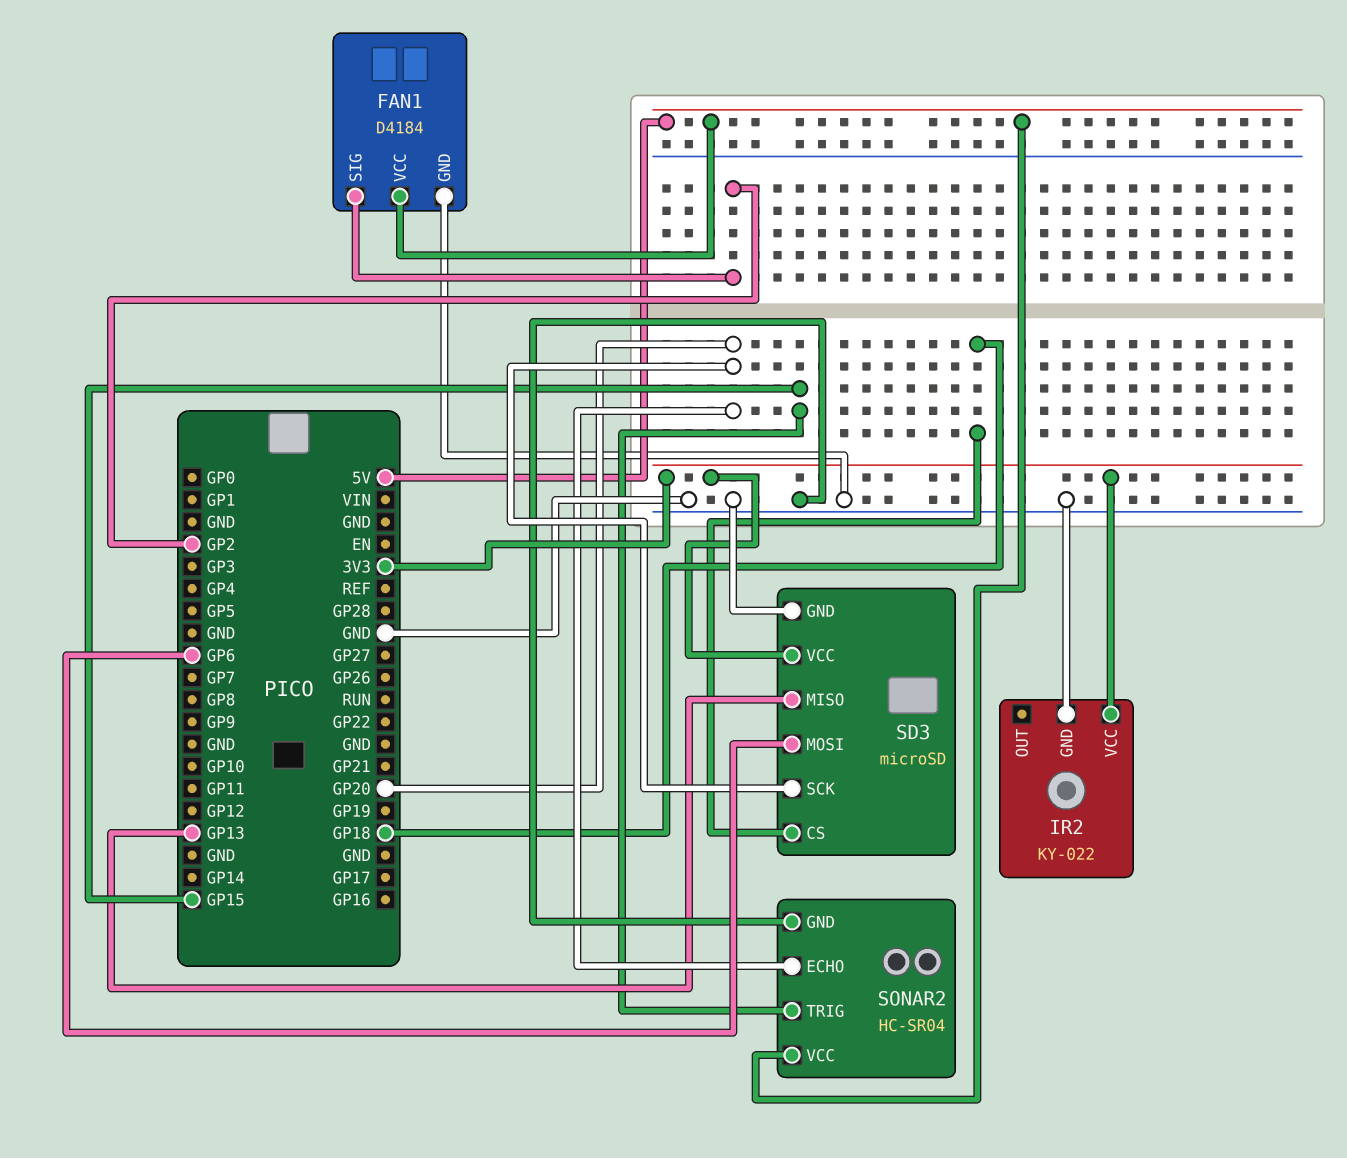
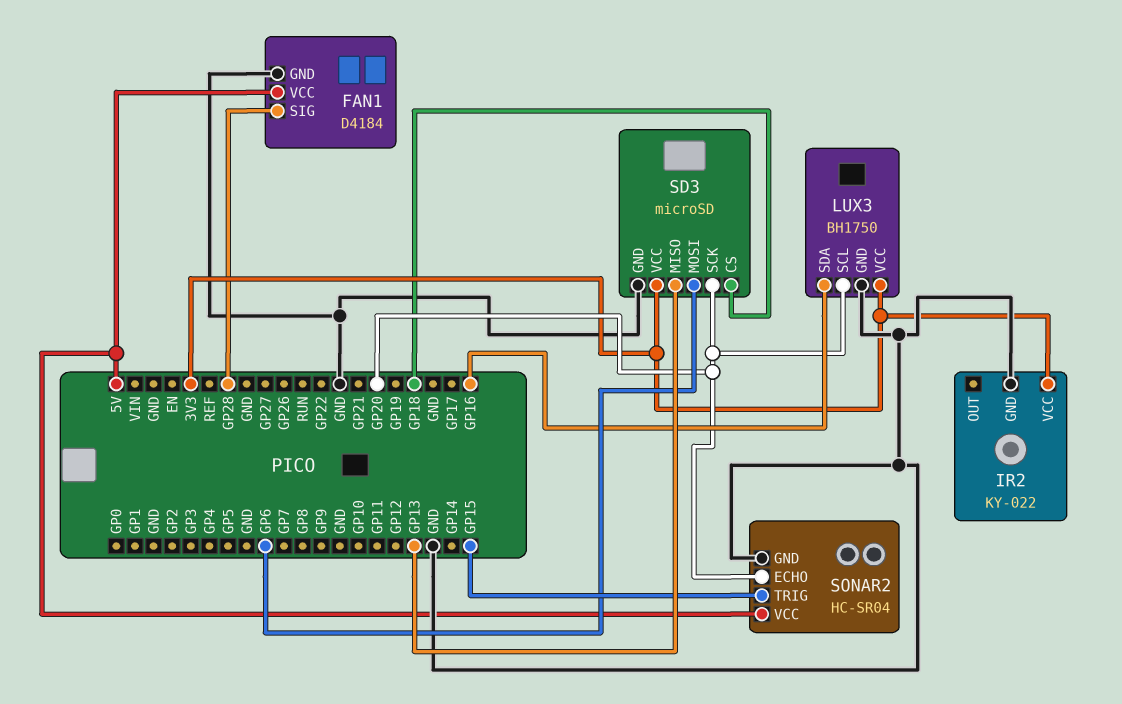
FAN1 pin SIG: GP2 -> GP28
LUX3: none -> BH1750
LUX3 pin GND: none -> GND
LUX3 pin SCL: none -> GP20
LUX3 pin SDA: none -> GP16
LUX3 pin VCC: none -> 3V3

